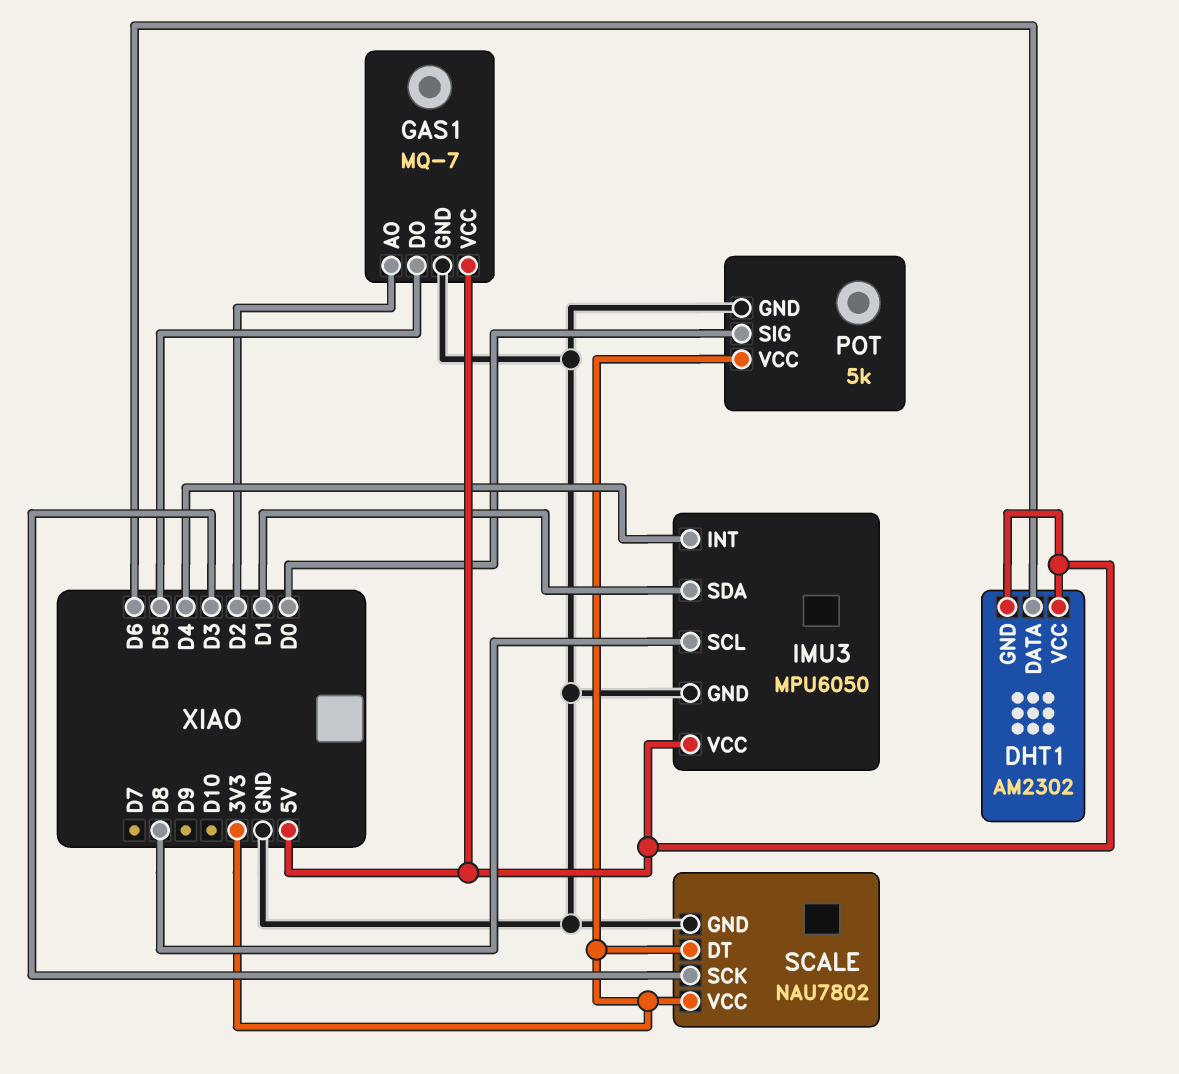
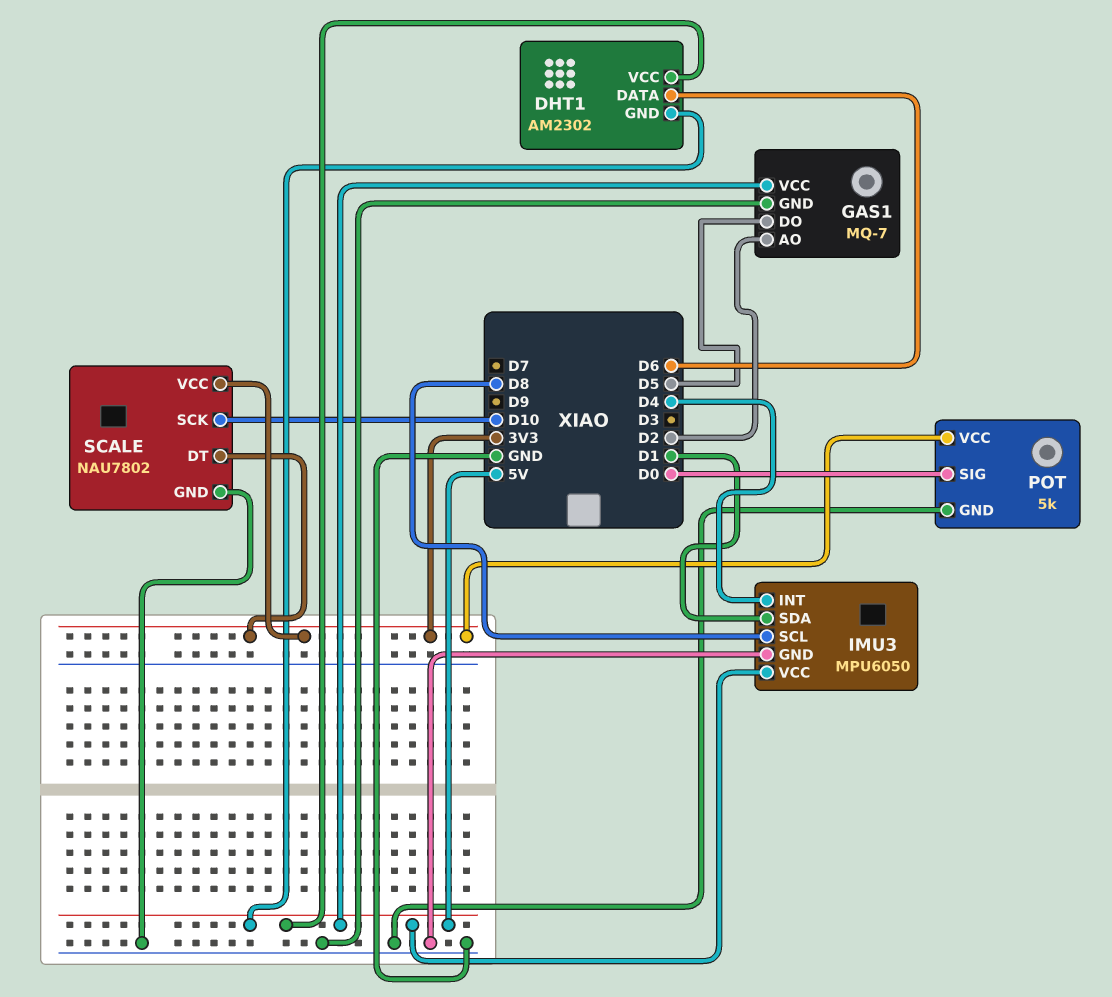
SCALE pin SCK: D3 -> D10

